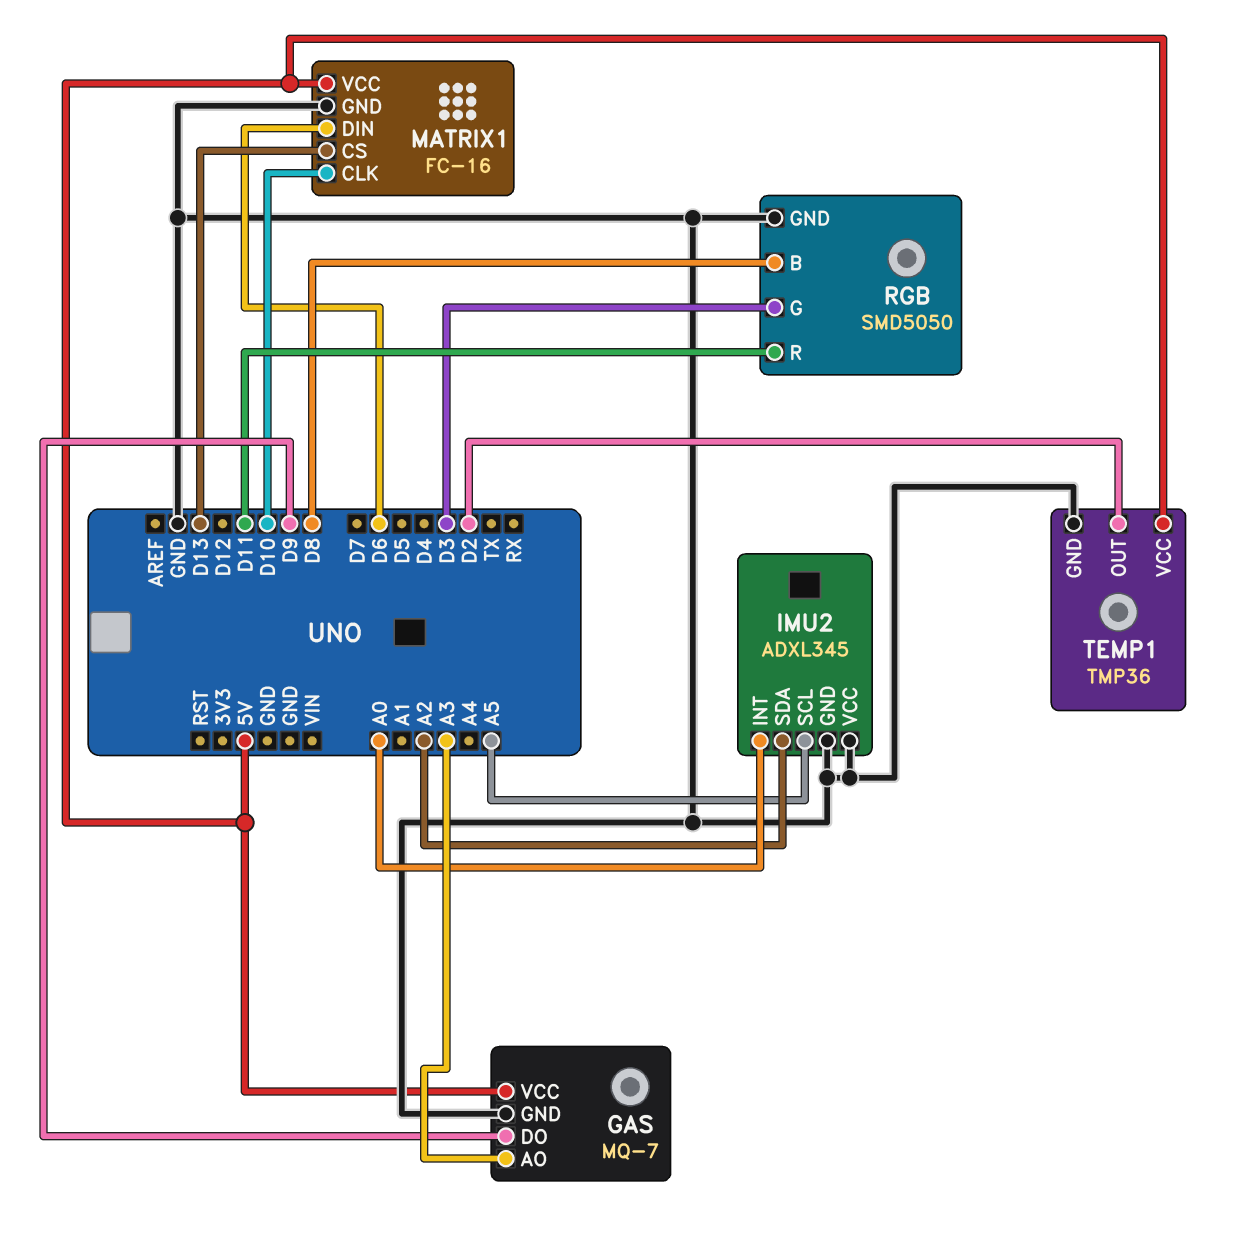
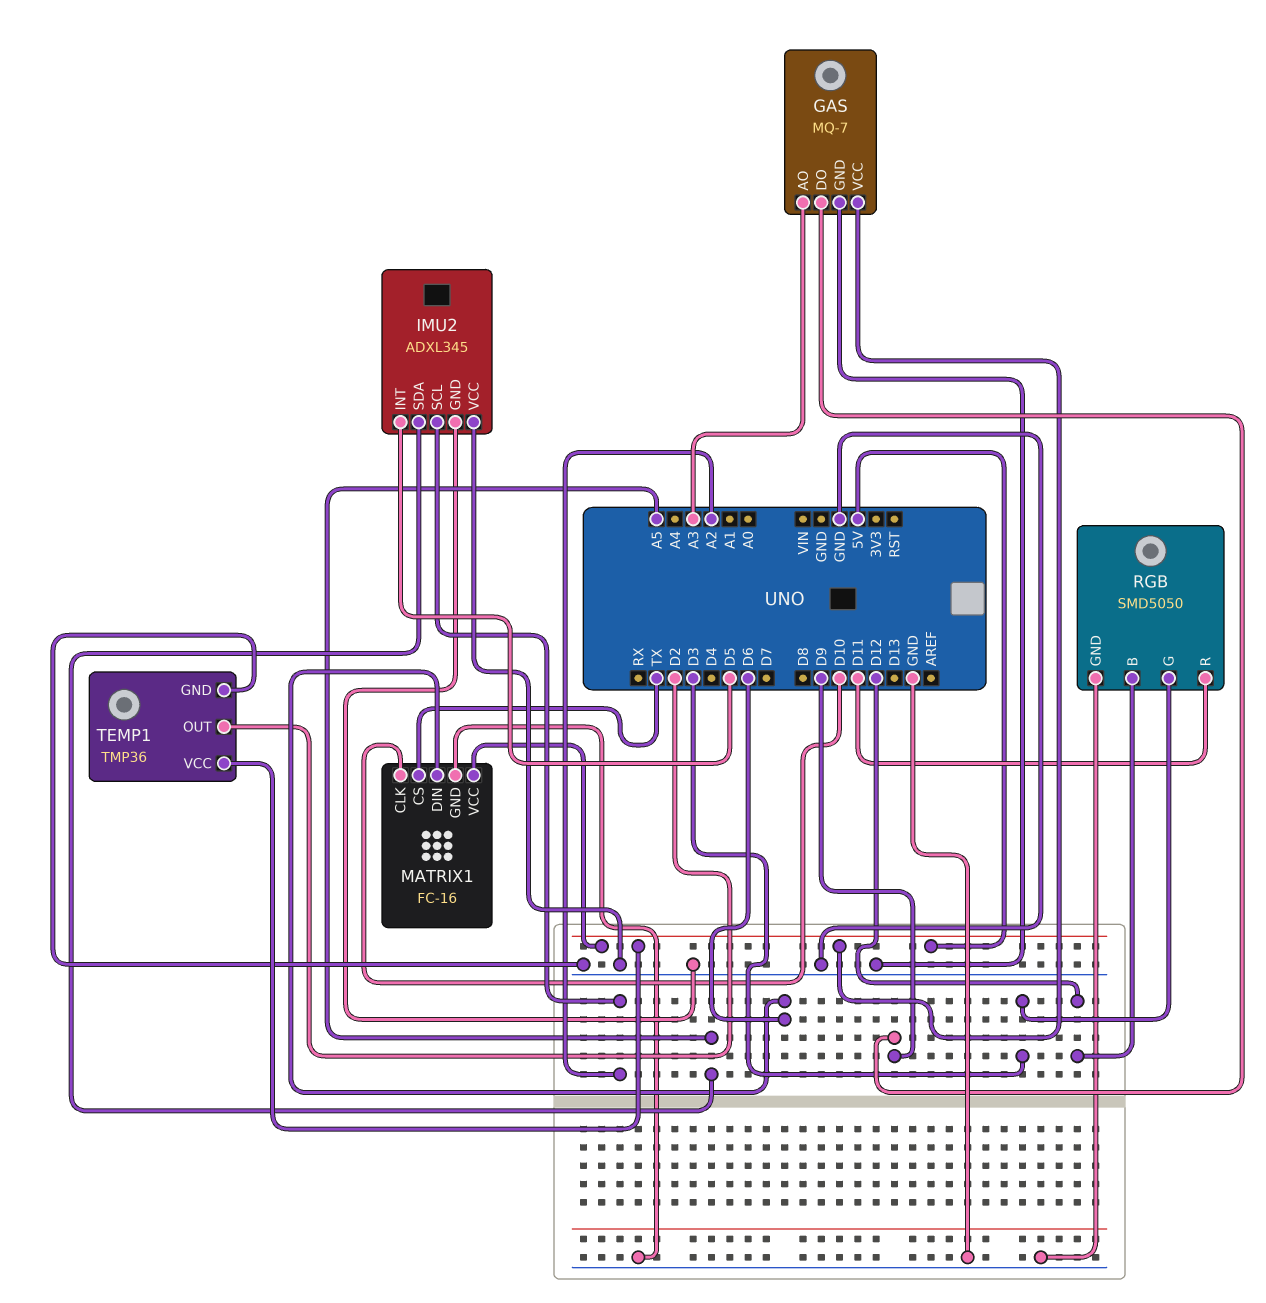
IMU2 pin INT: A0 -> D5
IMU2 pin SCL: A5 -> A2
IMU2 pin SDA: A2 -> A5
MATRIX1 pin CS: D13 -> TX
RGB pin B: D8 -> D12

